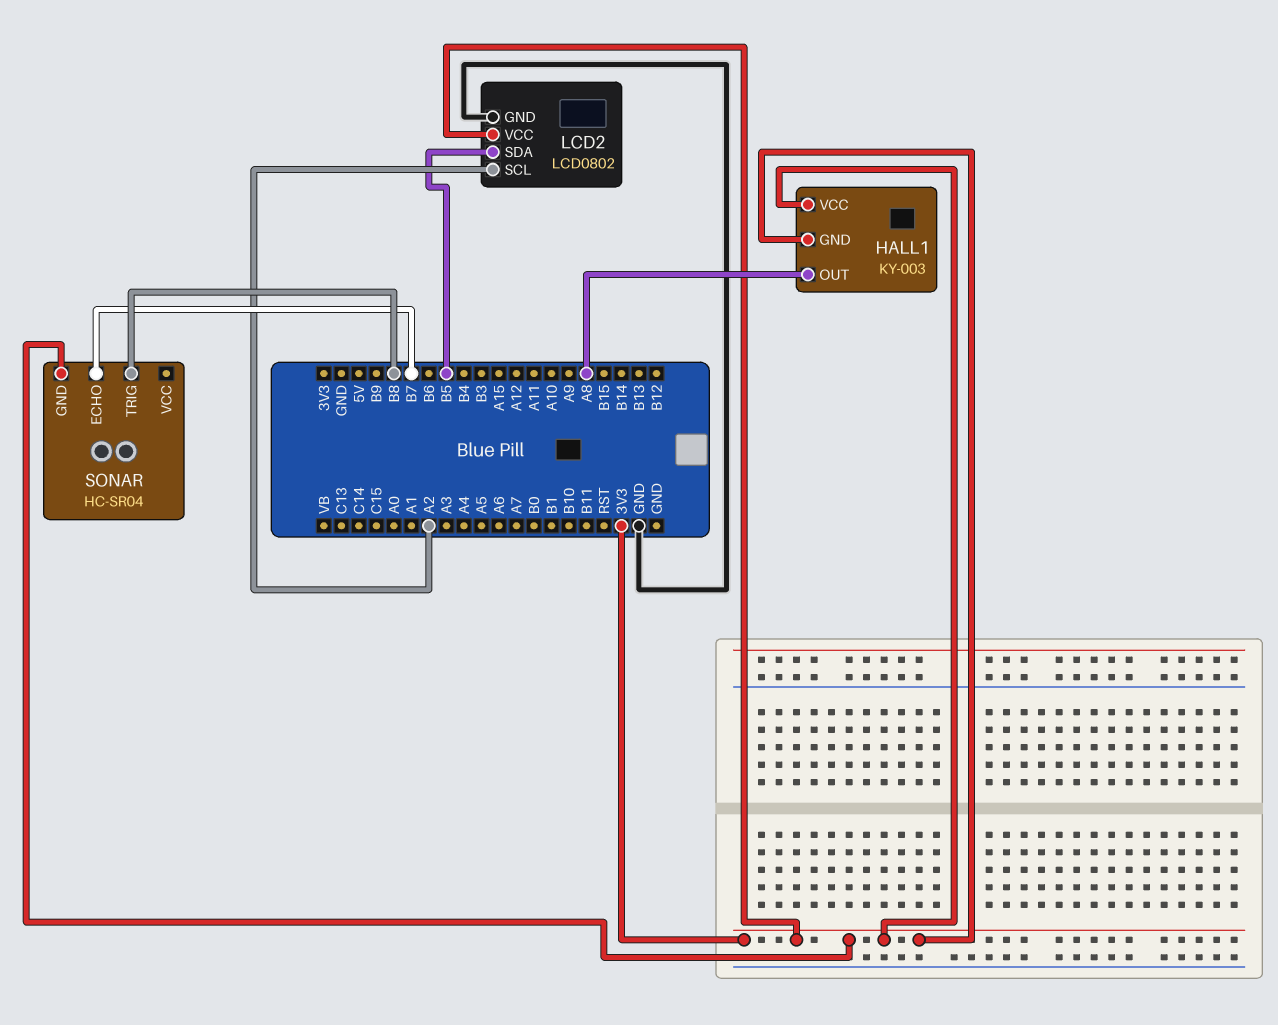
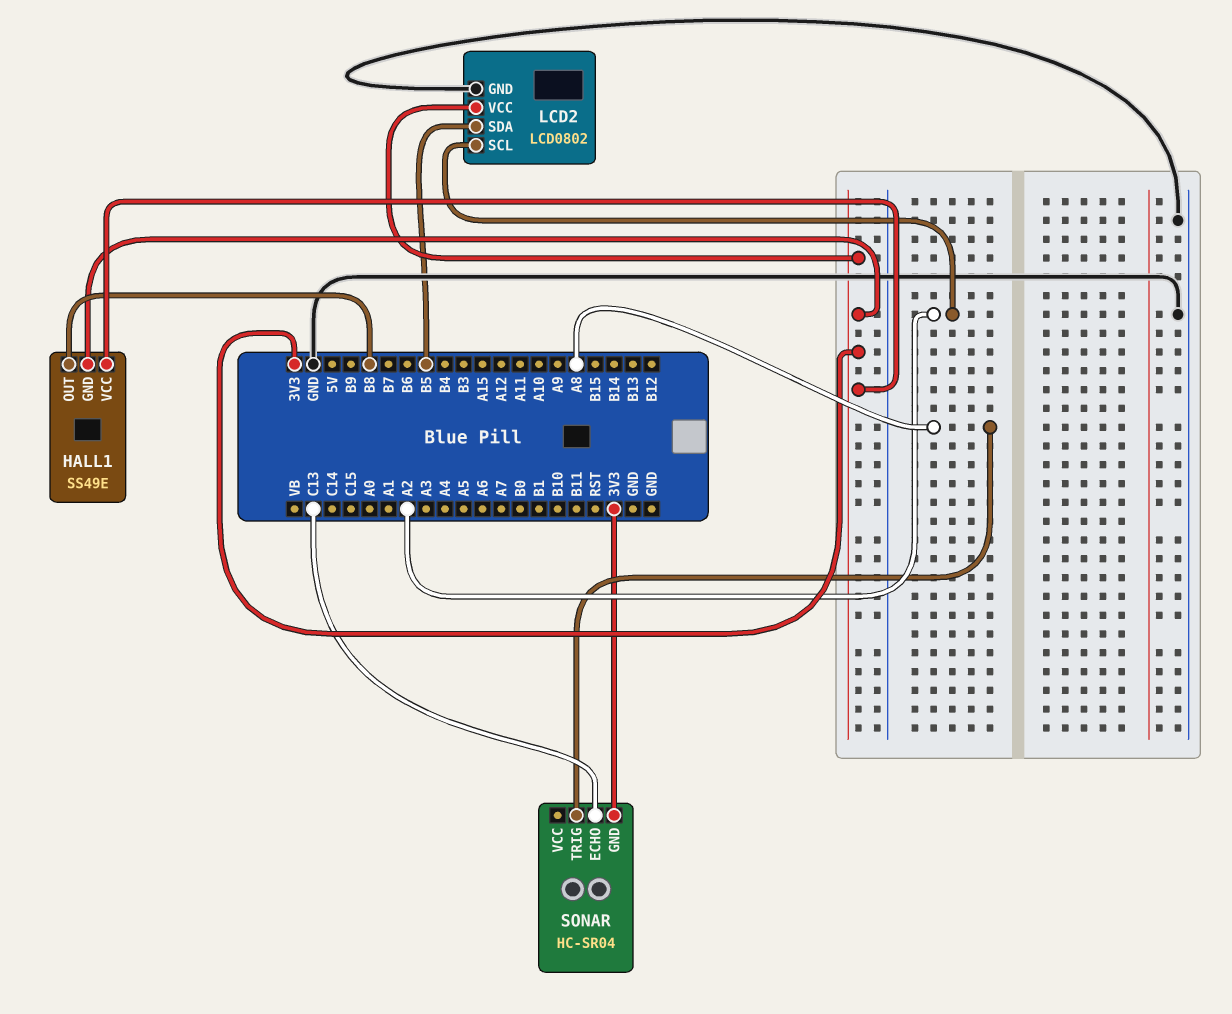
HALL1: KY-003 -> SS49E
HALL1 pin OUT: A8 -> B8
SONAR pin ECHO: B7 -> C13
SONAR pin TRIG: B8 -> A8

